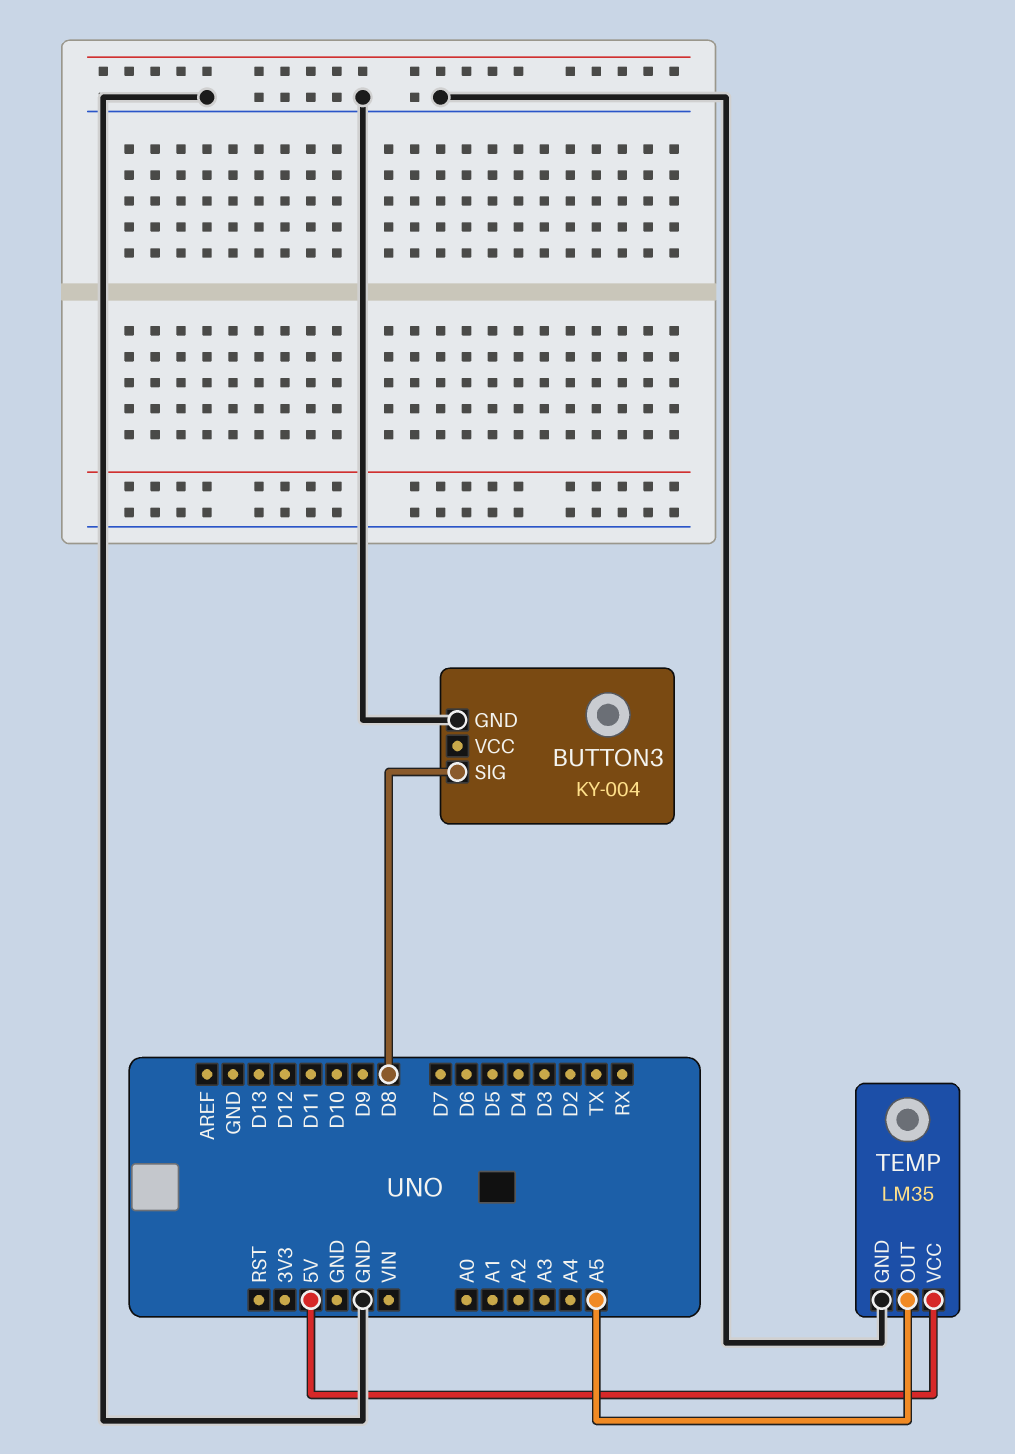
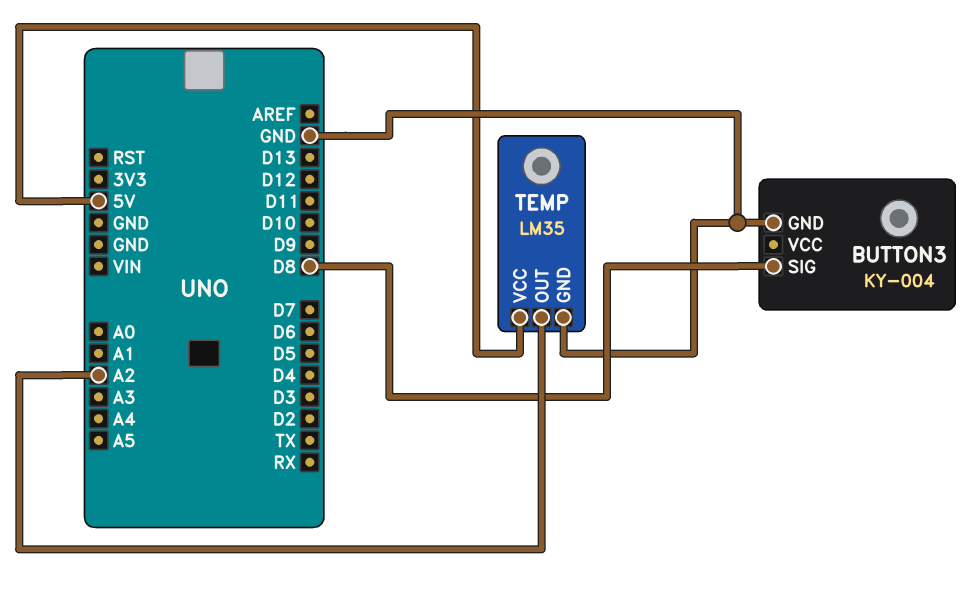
TEMP pin OUT: A5 -> A2

